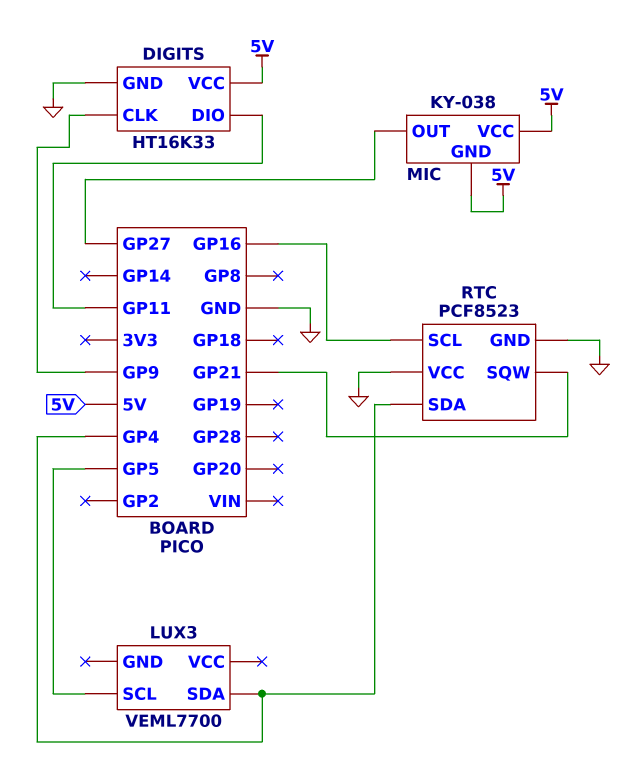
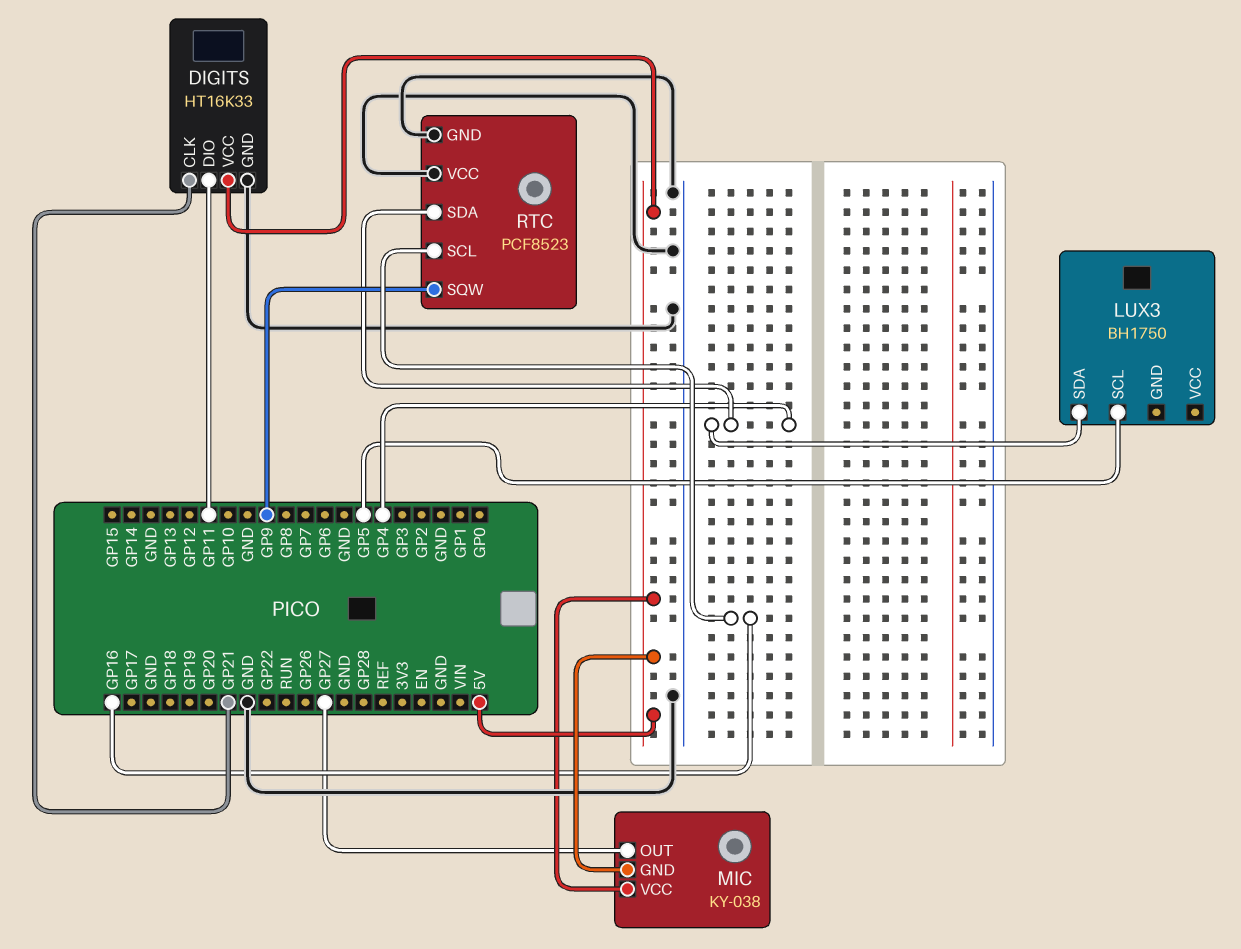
DIGITS pin CLK: GP9 -> GP21
LUX3: VEML7700 -> BH1750
RTC pin SQW: GP21 -> GP9

